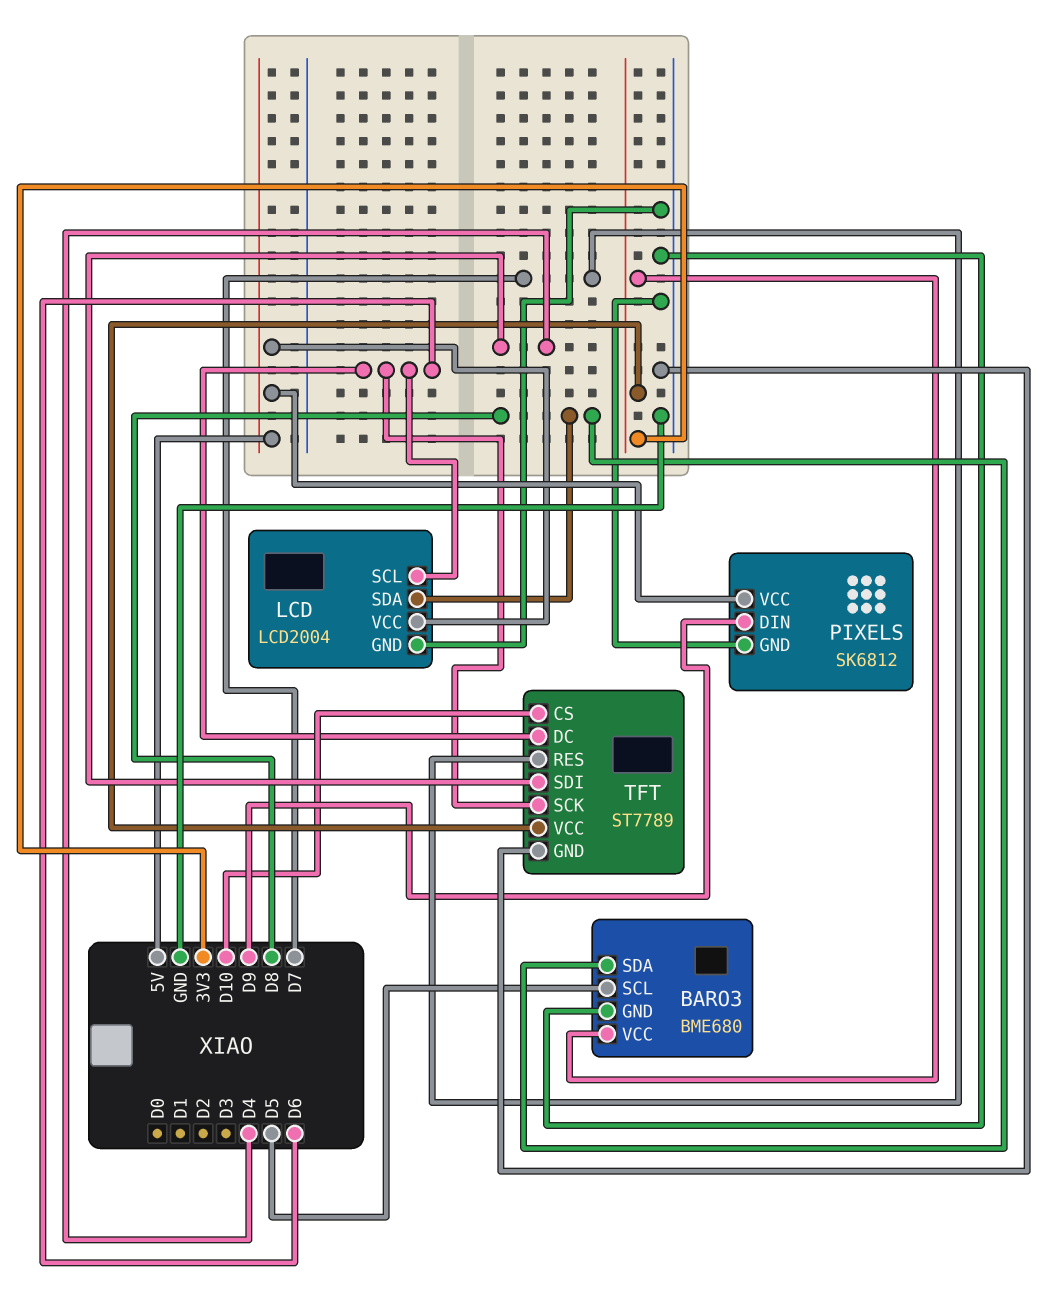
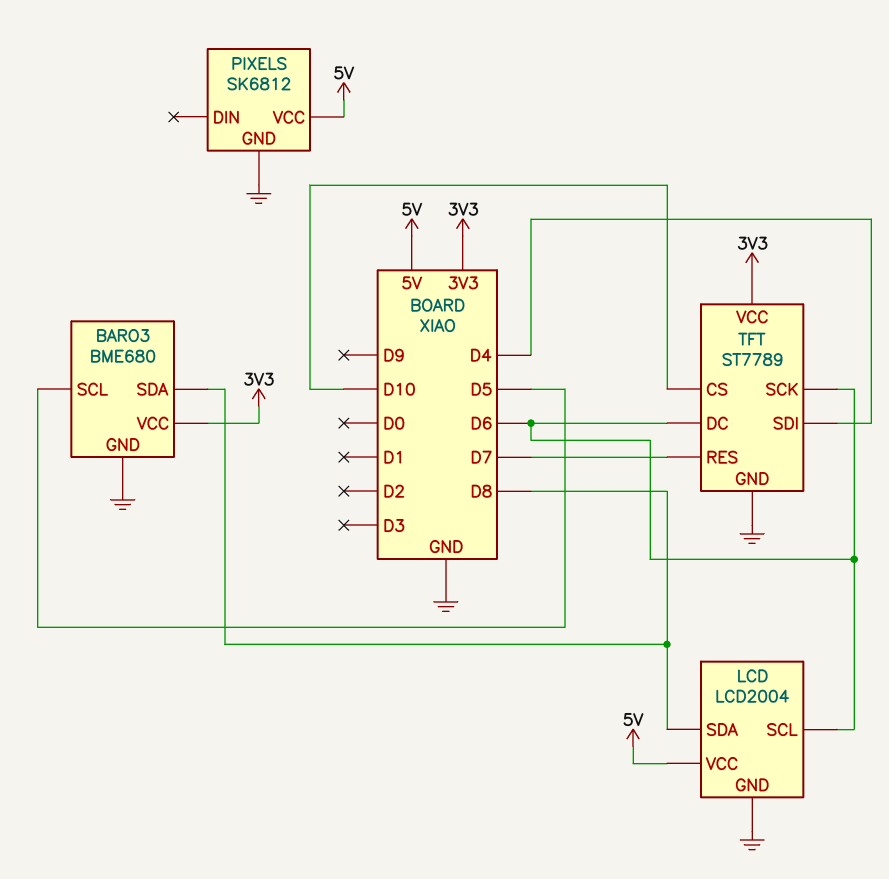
PIXELS pin DIN: D9 -> none

